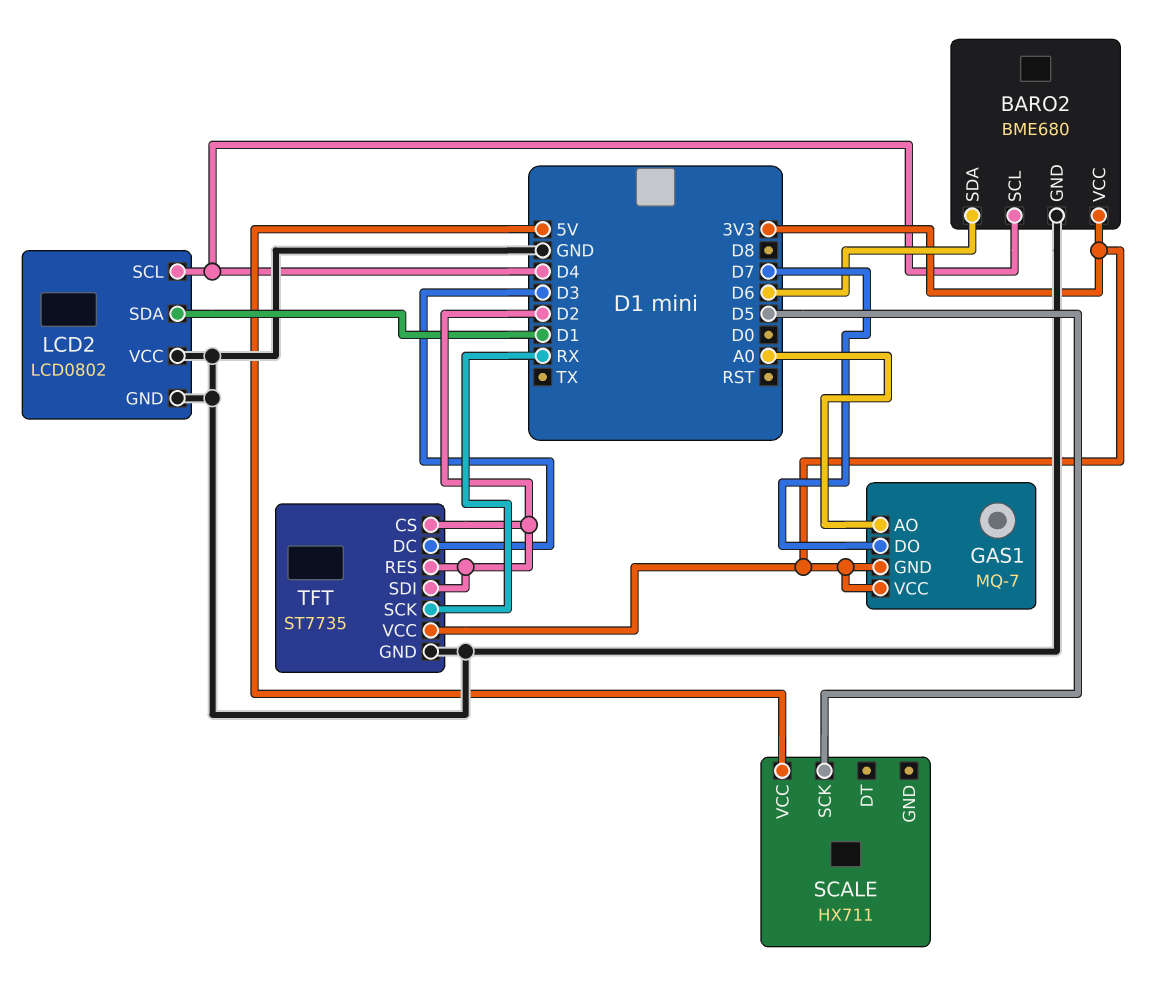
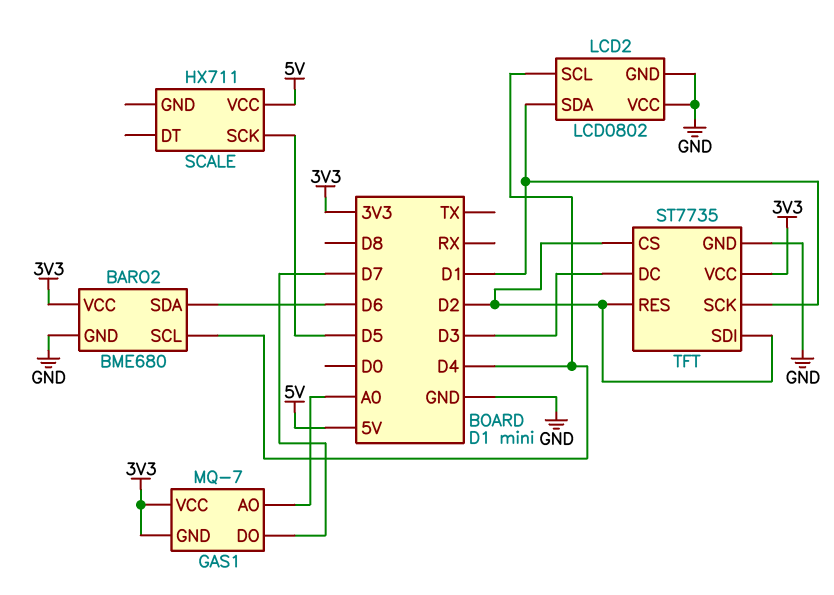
TFT pin SCK: RX -> D1

